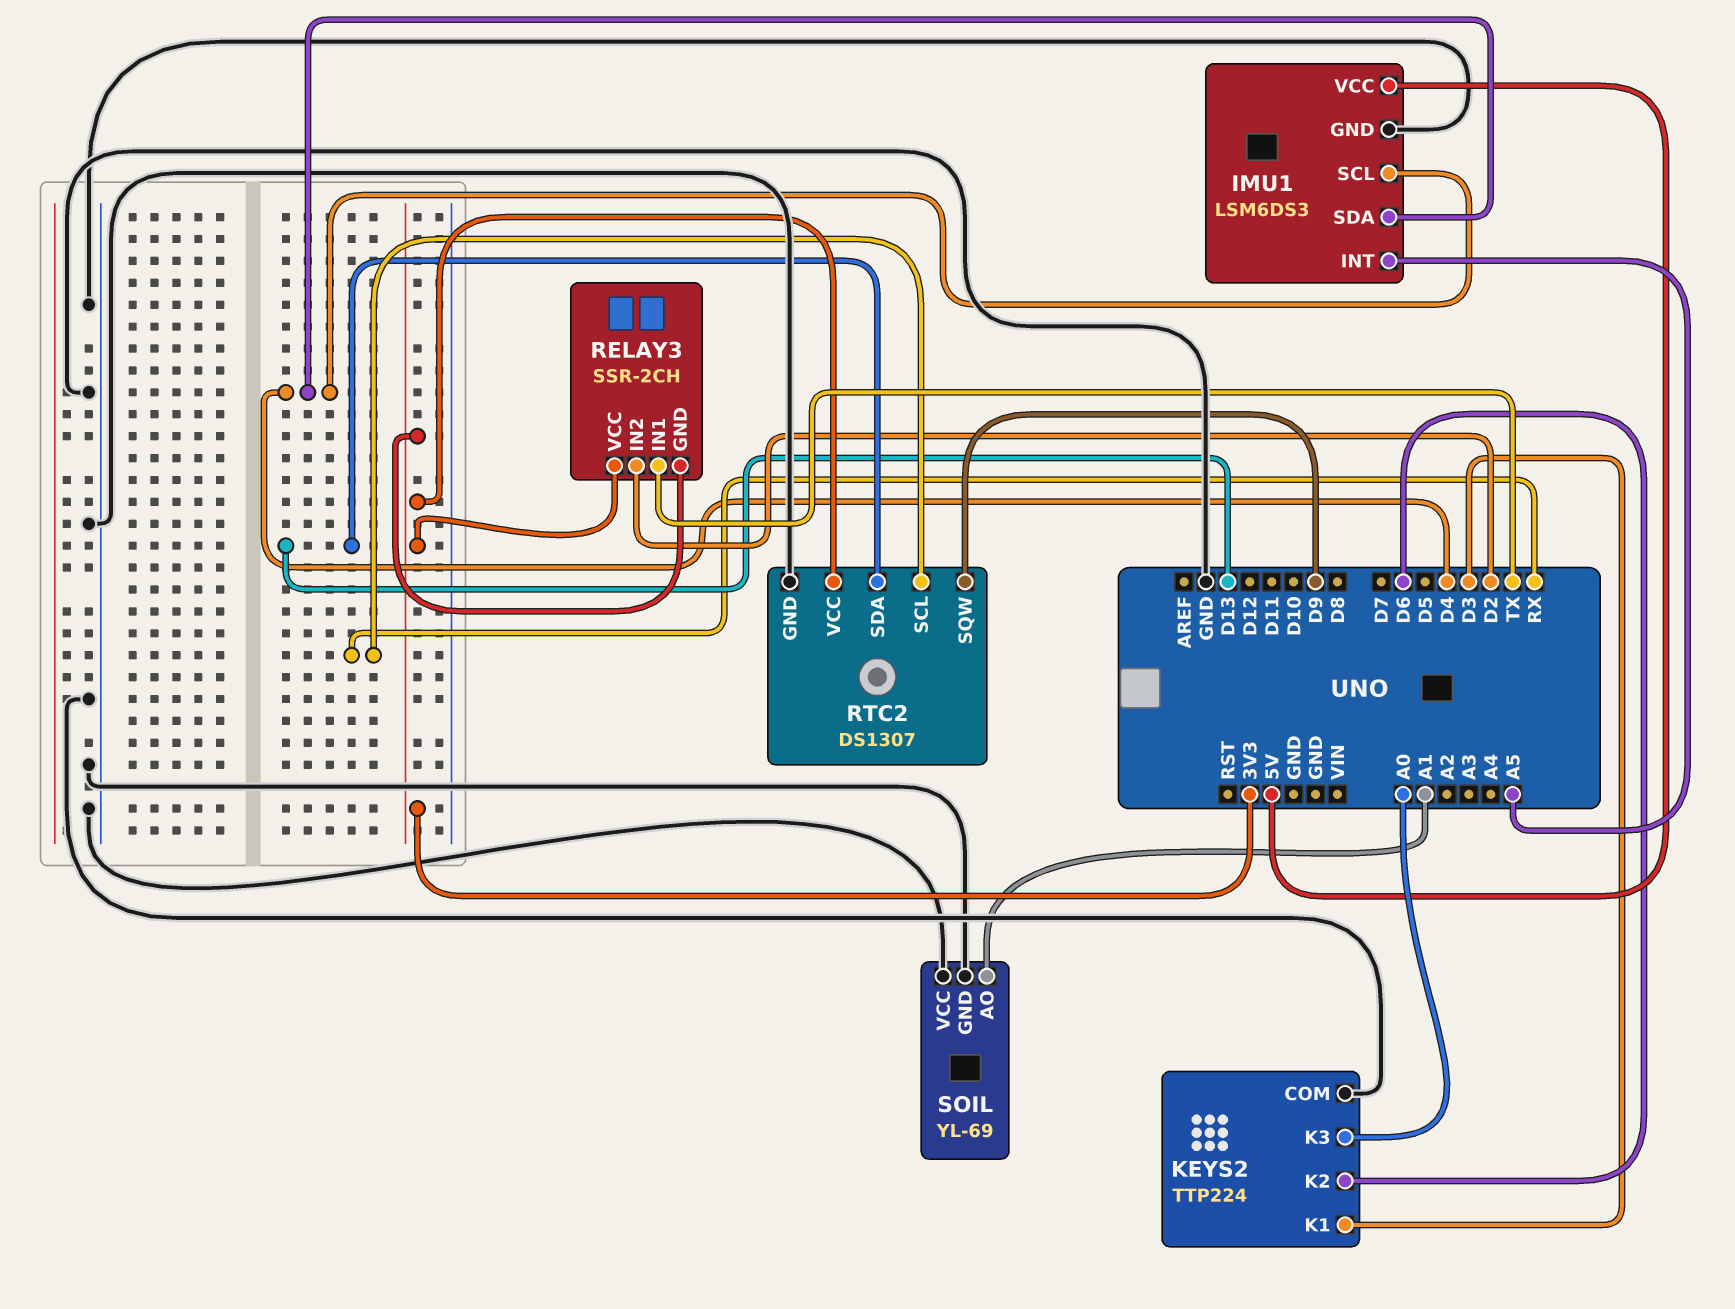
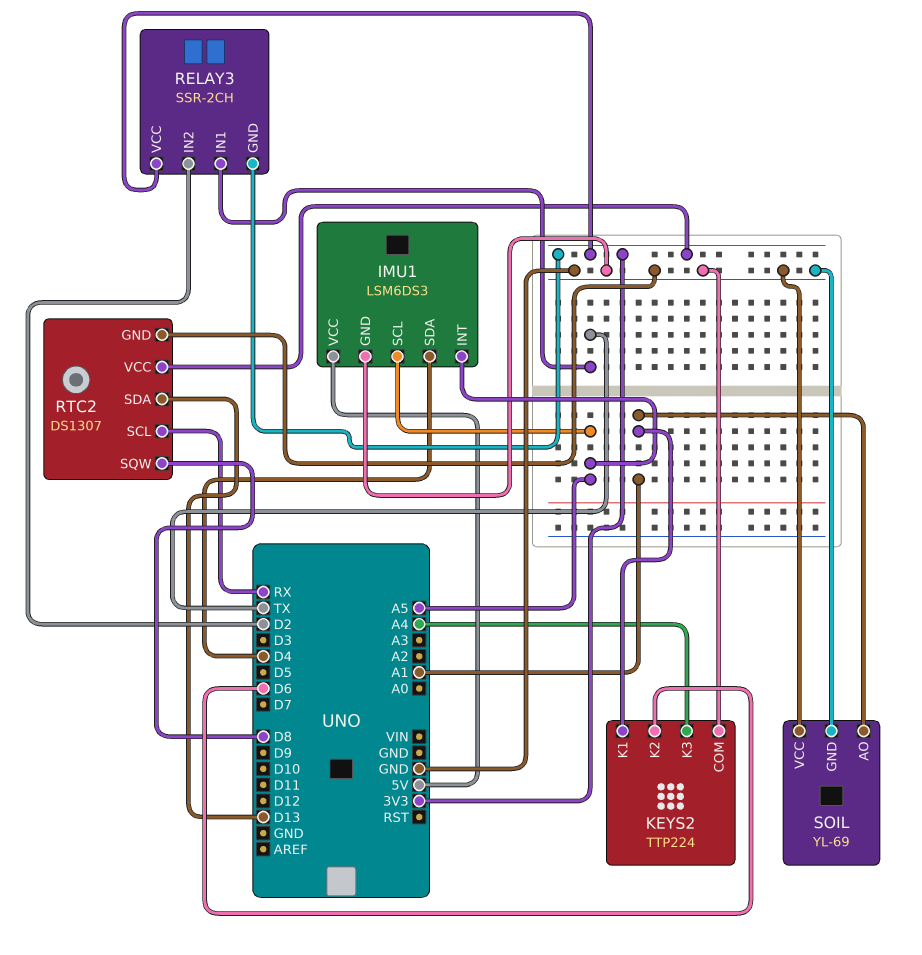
IMU1 pin SCL: D4 -> A5
KEYS2 pin K1: D3 -> A1
KEYS2 pin K3: A0 -> A4
RTC2 pin SQW: D9 -> D8

